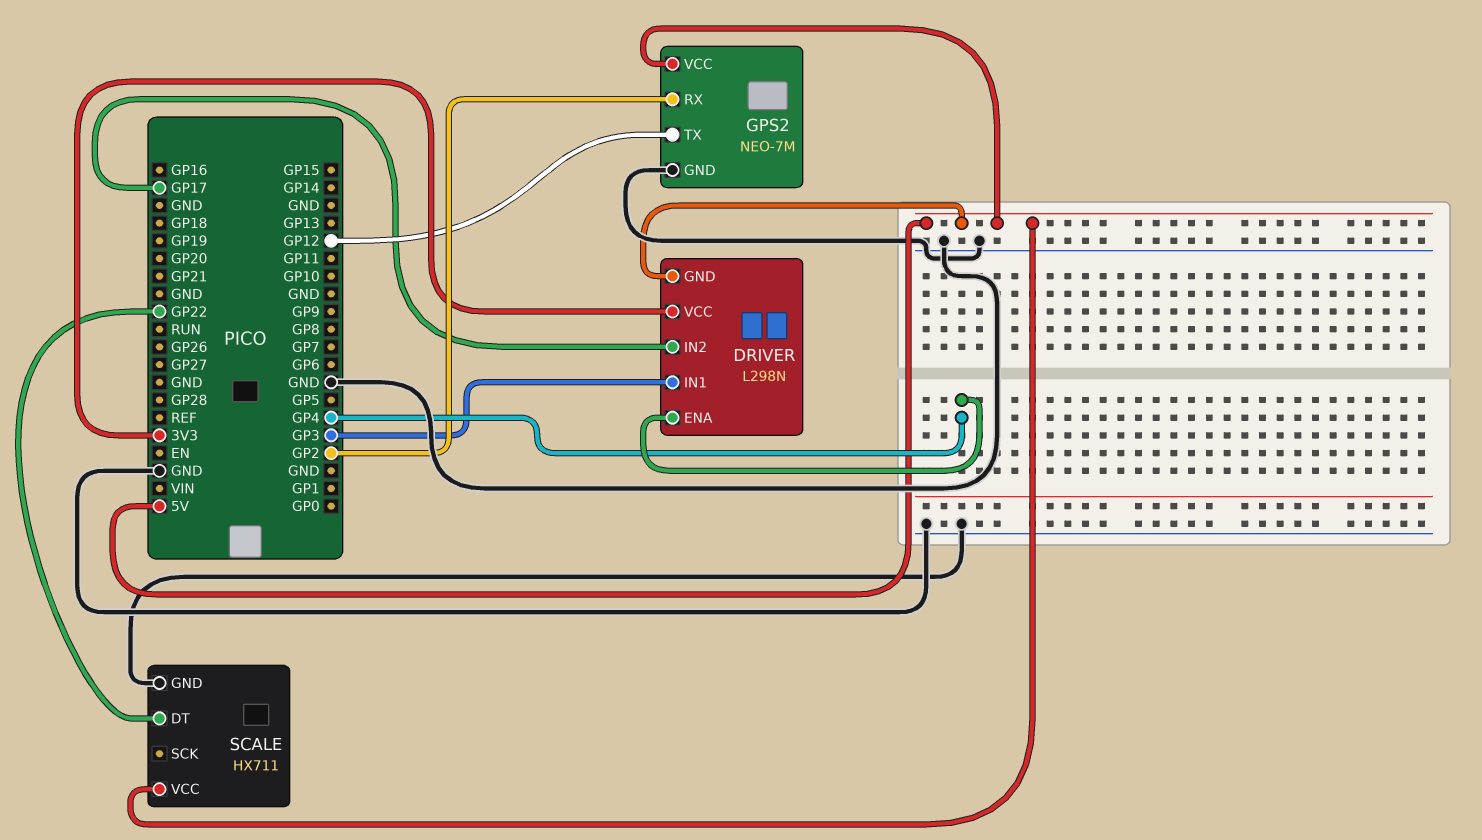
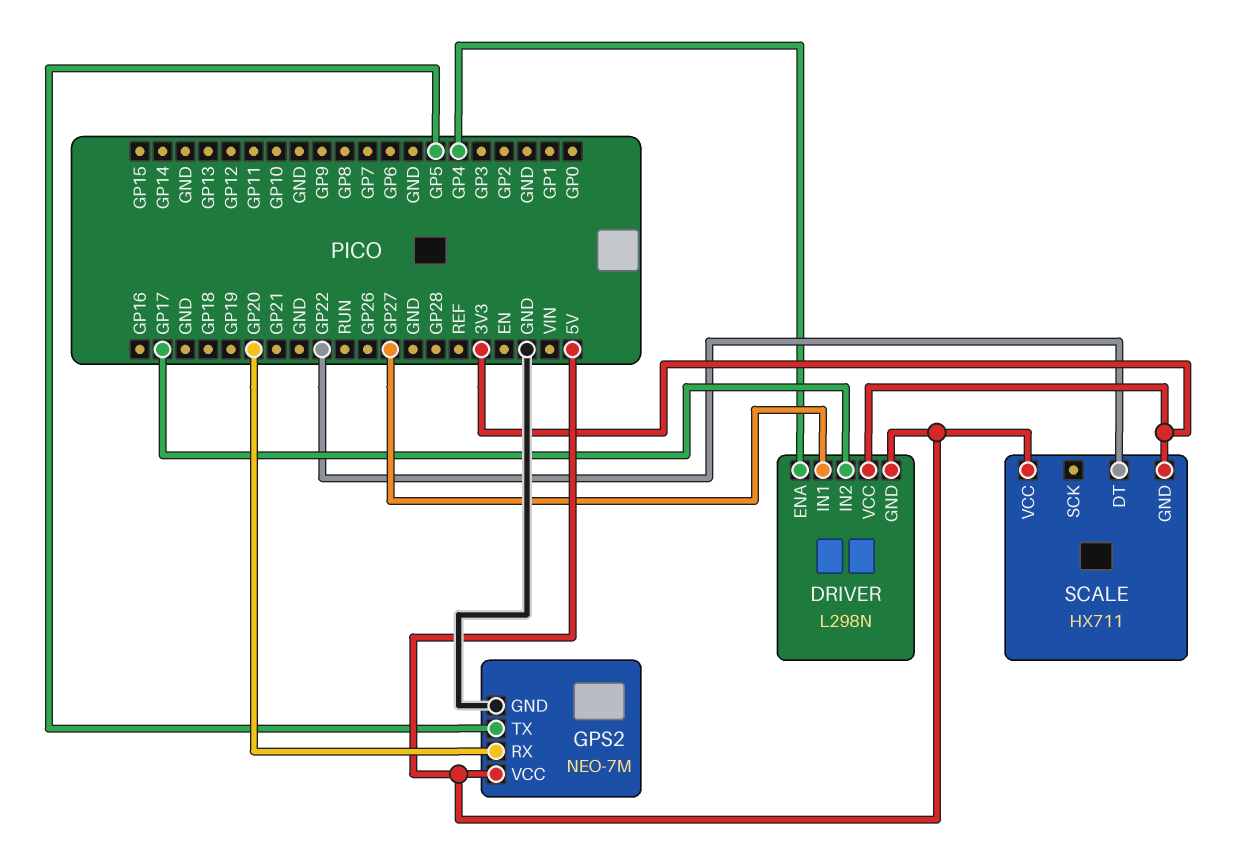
DRIVER pin IN1: GP3 -> GP27
GPS2 pin RX: GP2 -> GP20
GPS2 pin TX: GP12 -> GP5
SCALE pin GND: GND -> 3V3

